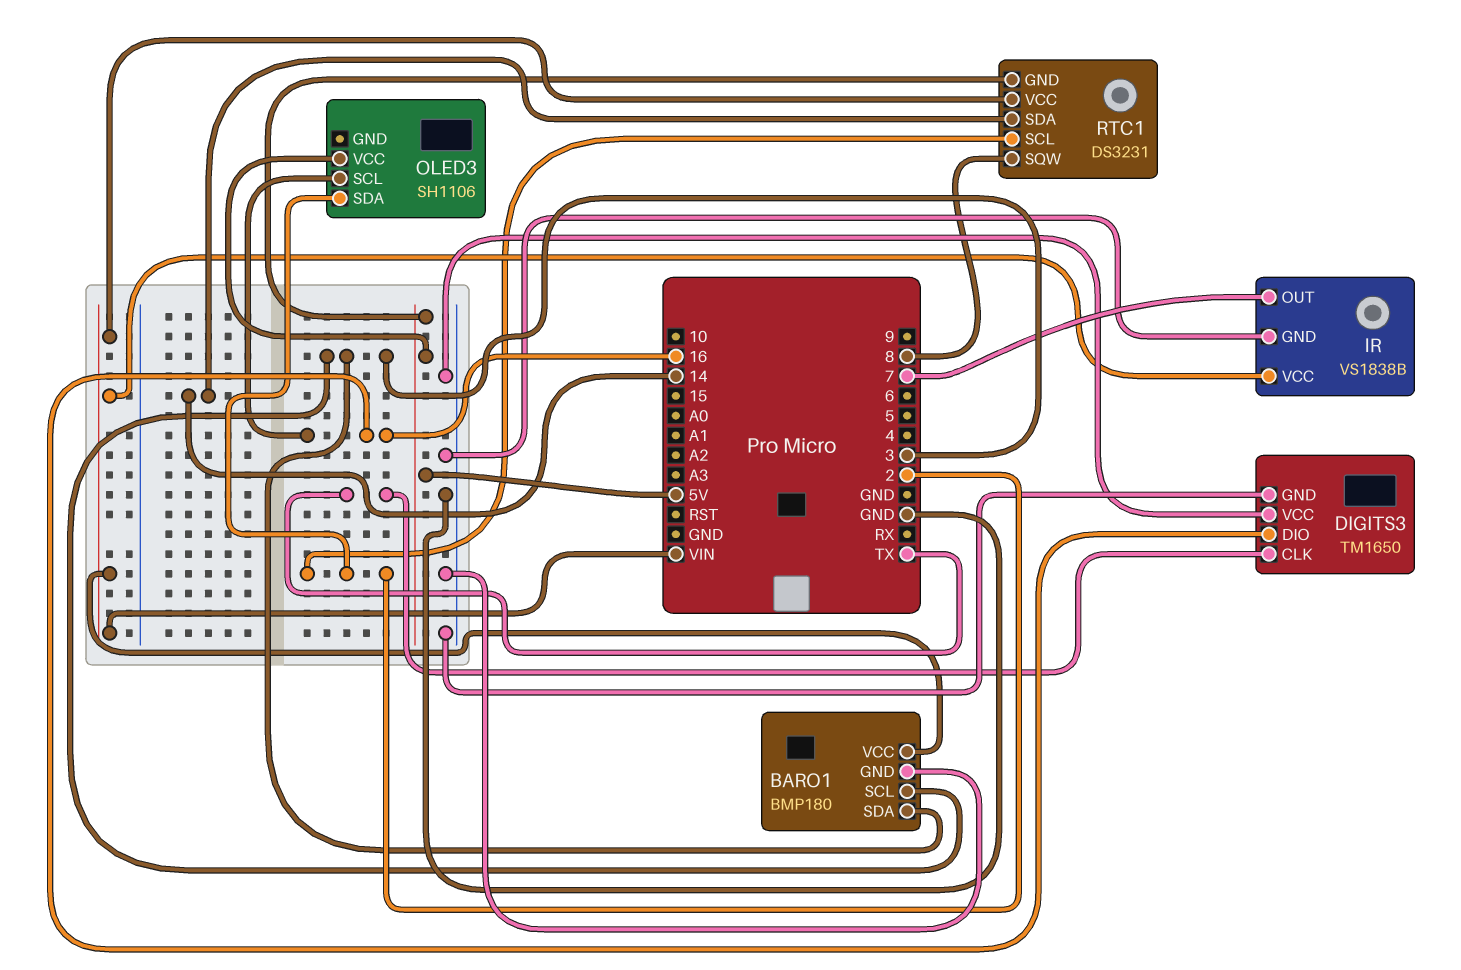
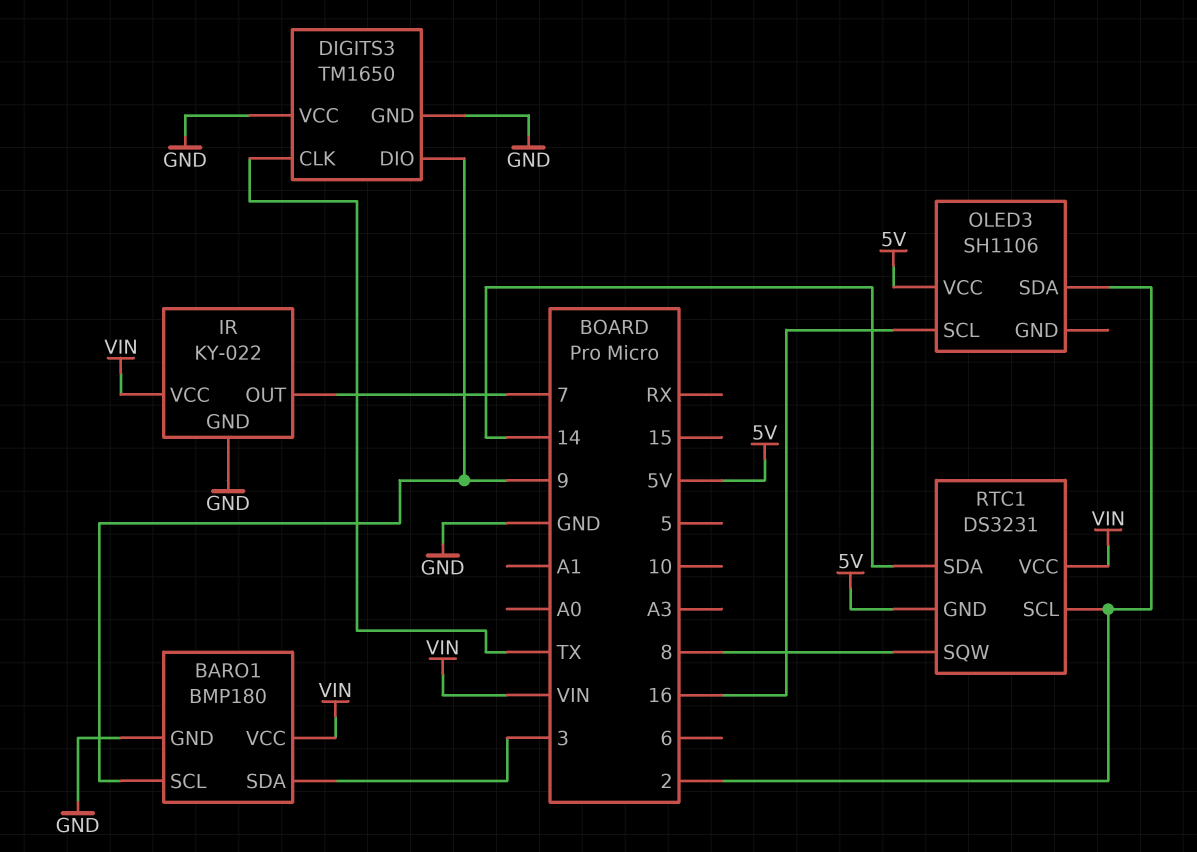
BARO1 pin SCL: 3 -> 9
DIGITS3 pin DIO: 16 -> 9
IR: VS1838B -> KY-022

